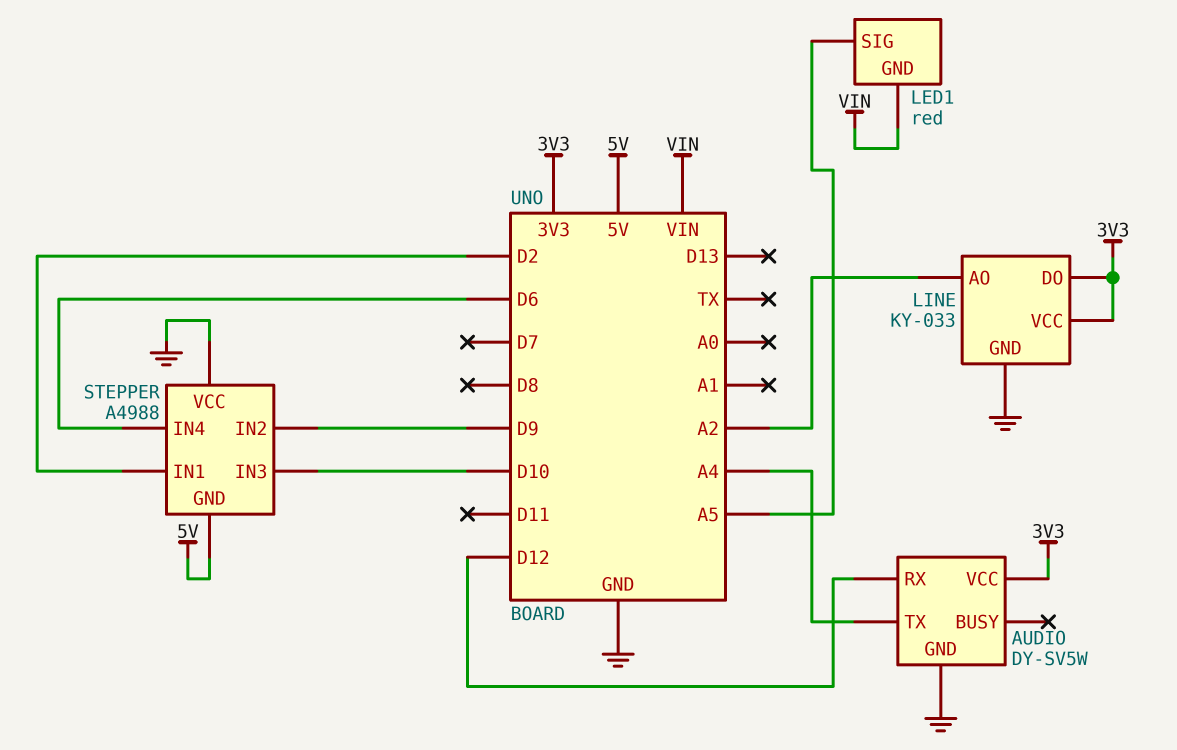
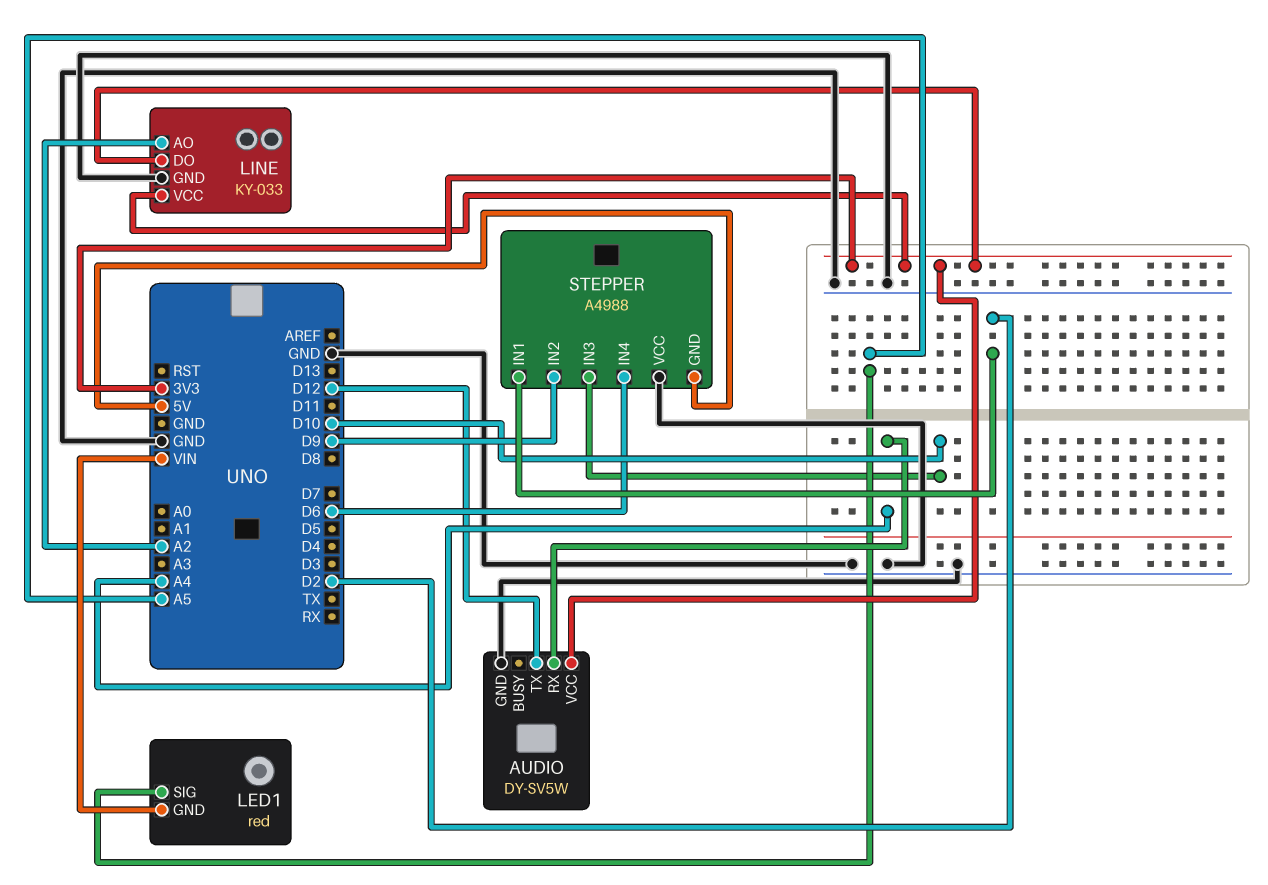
AUDIO pin RX: D12 -> A4
AUDIO pin TX: A4 -> D12

